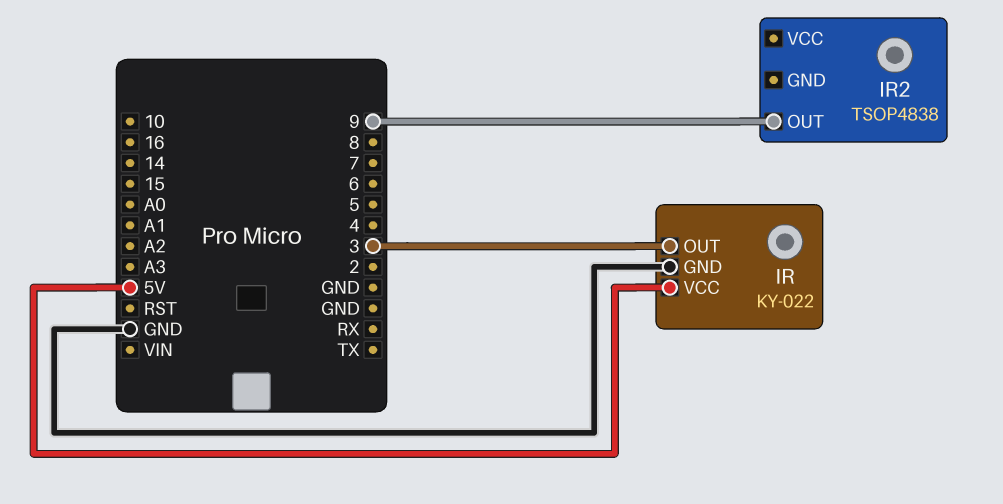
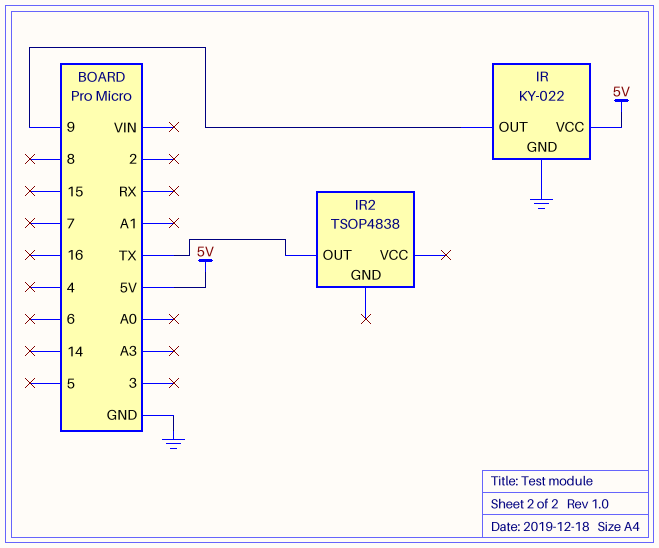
IR pin OUT: 3 -> 9
IR2 pin OUT: 9 -> TX

